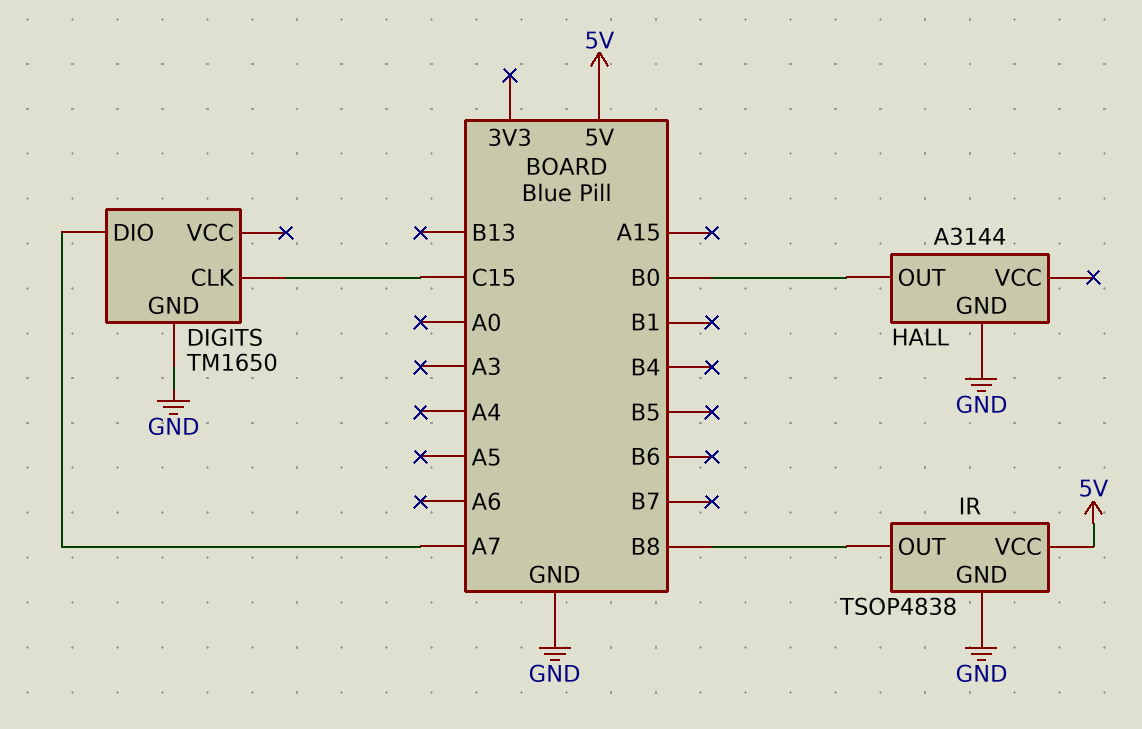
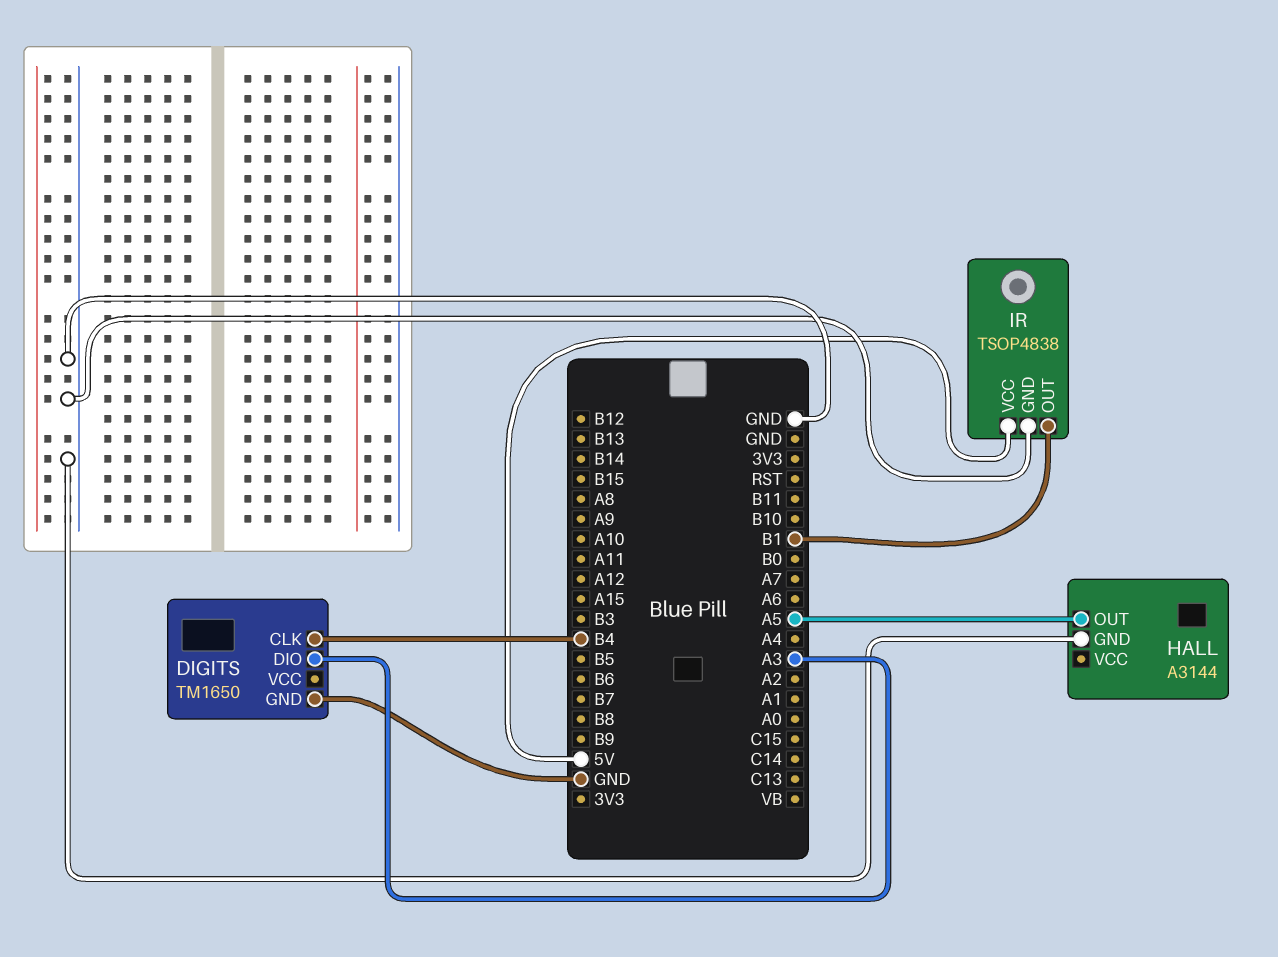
DIGITS pin CLK: C15 -> B4
DIGITS pin DIO: A7 -> A3
HALL pin OUT: B0 -> A5
IR pin OUT: B8 -> B1

